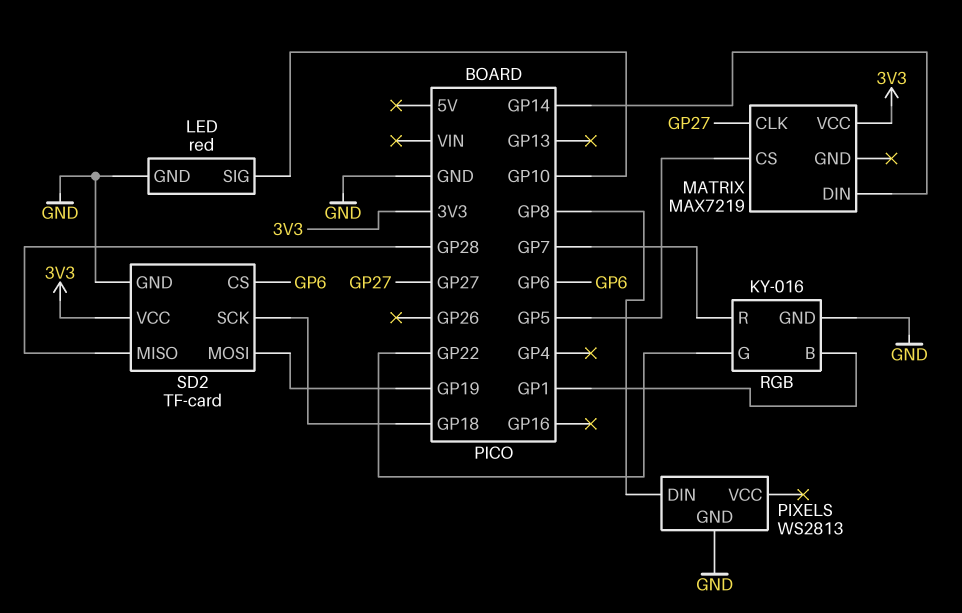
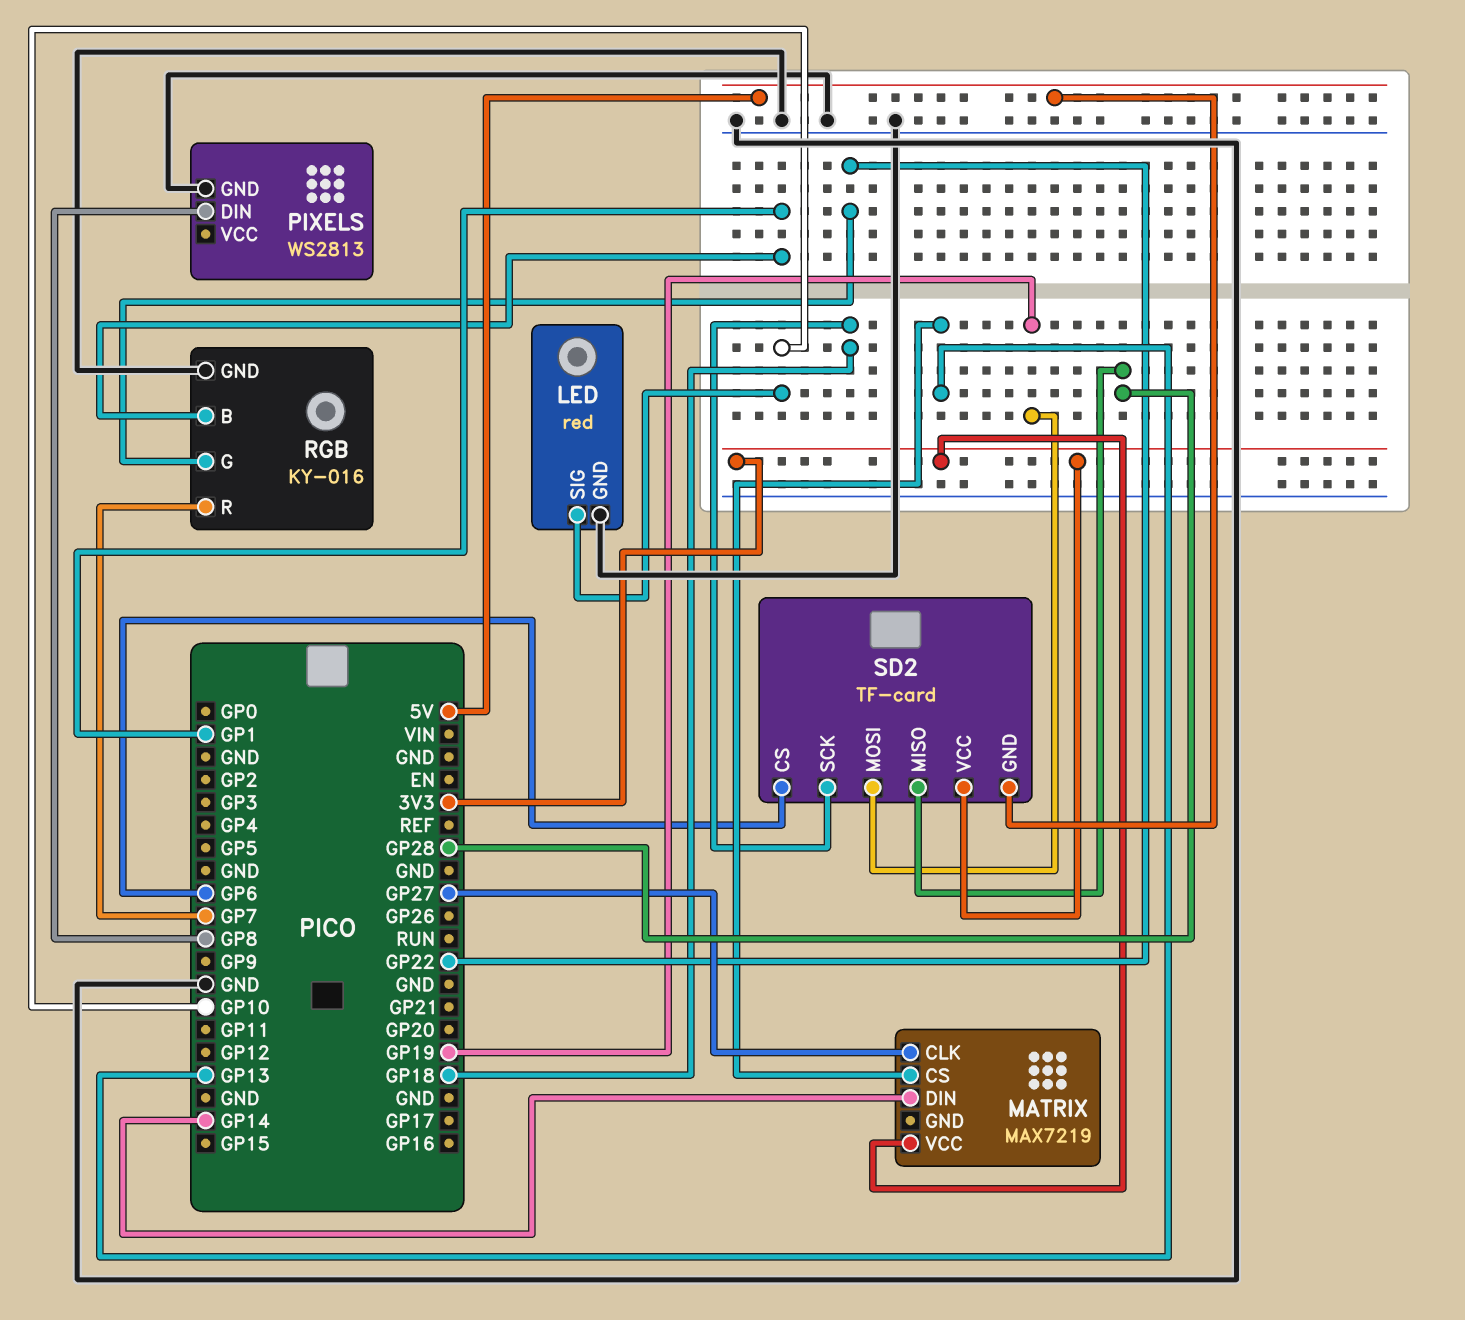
MATRIX pin CS: GP5 -> GP13
SD2 pin GND: GND -> 5V

